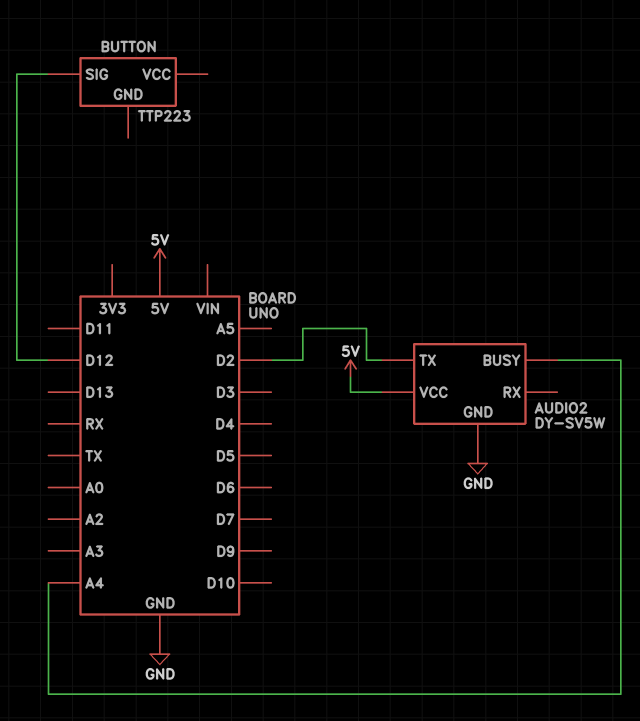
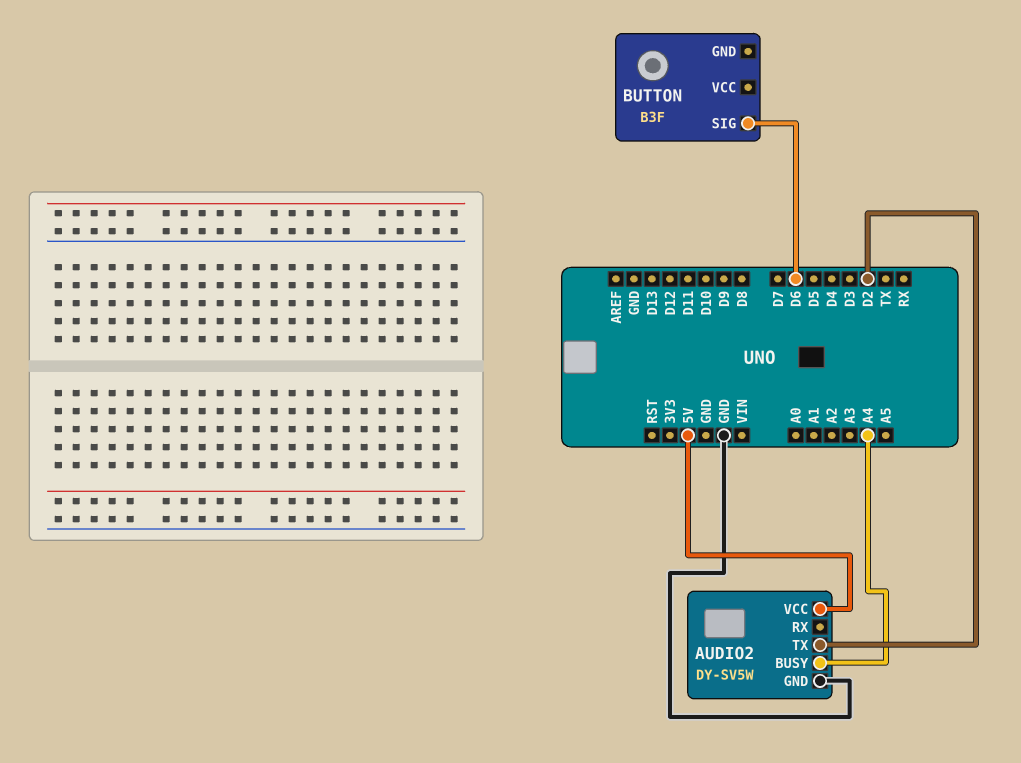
BUTTON: TTP223 -> B3F
BUTTON pin SIG: D12 -> D6

